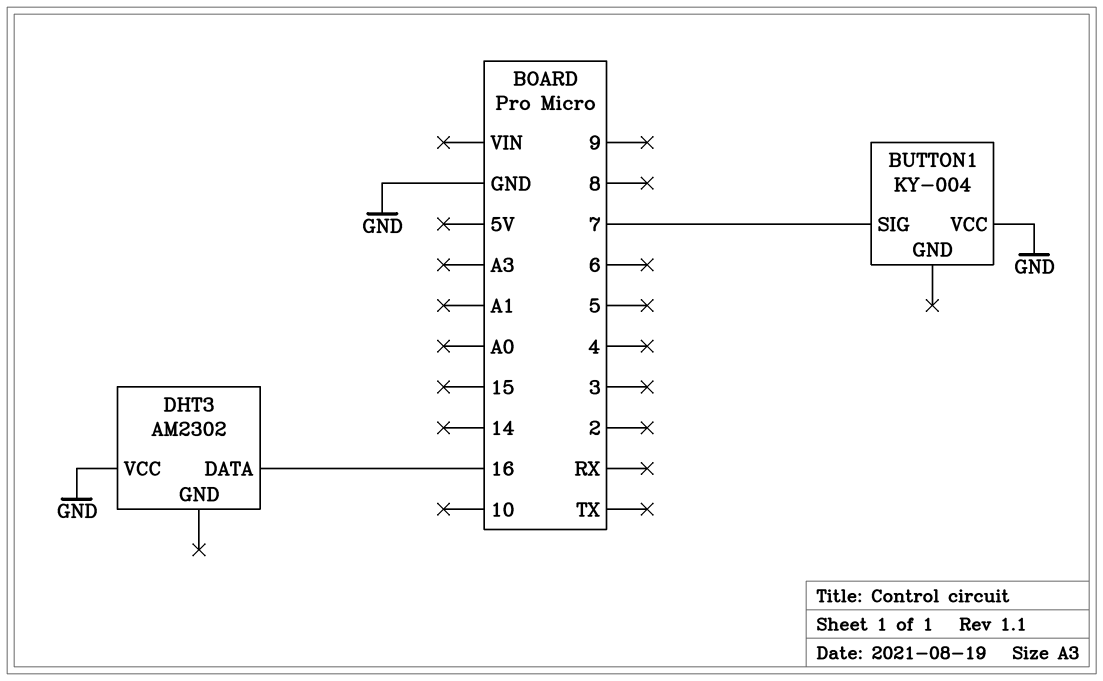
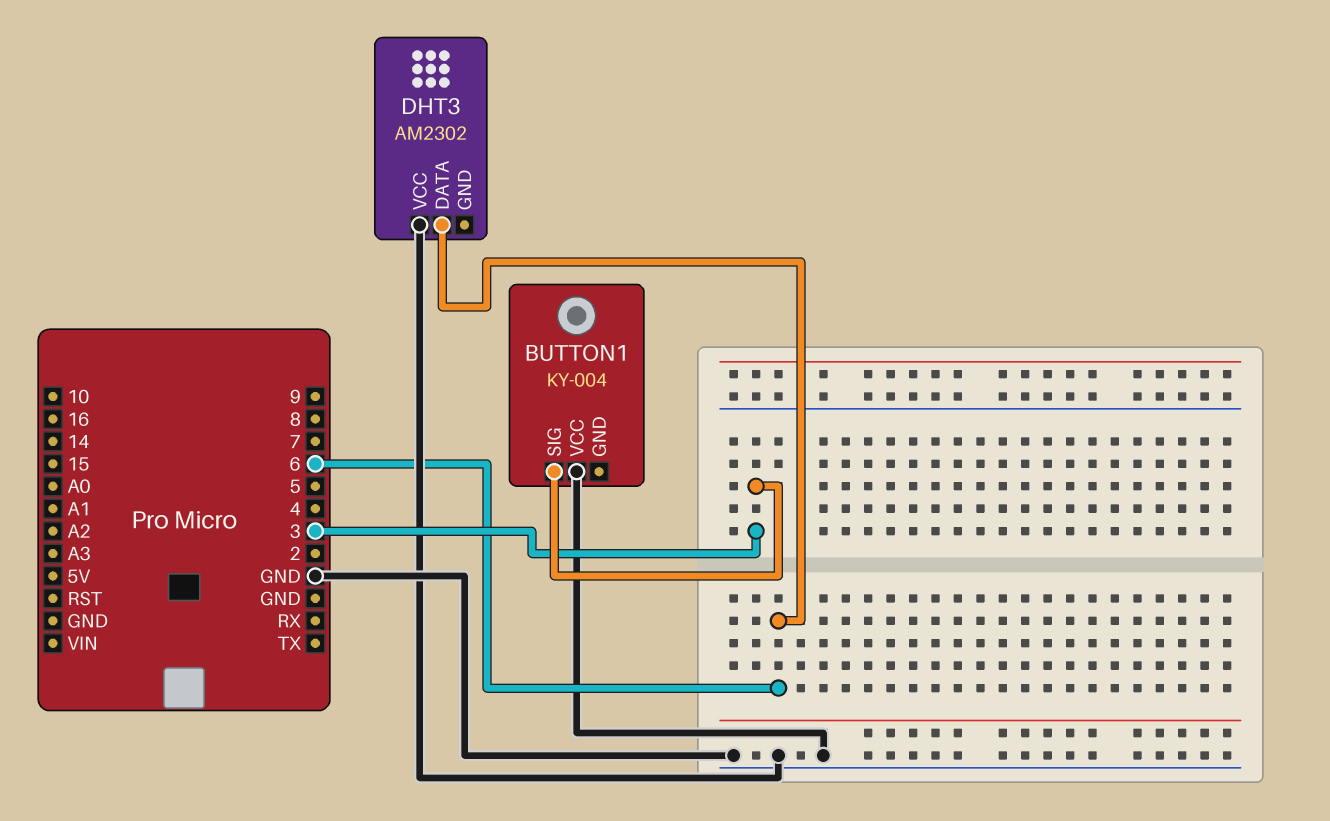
BUTTON1 pin SIG: 7 -> 3
DHT3 pin DATA: 16 -> 6

